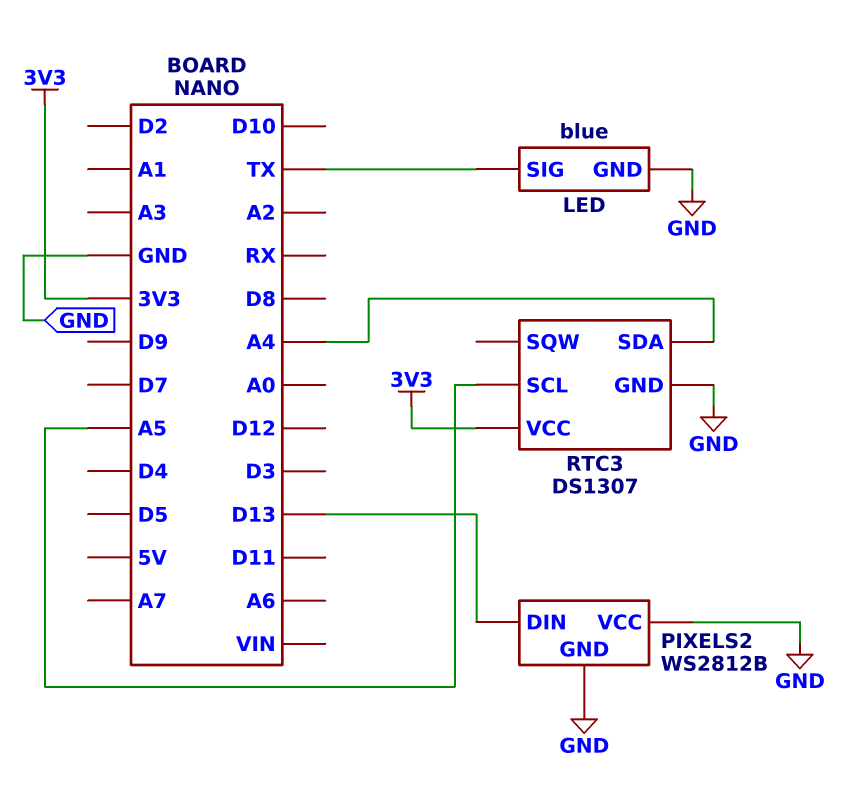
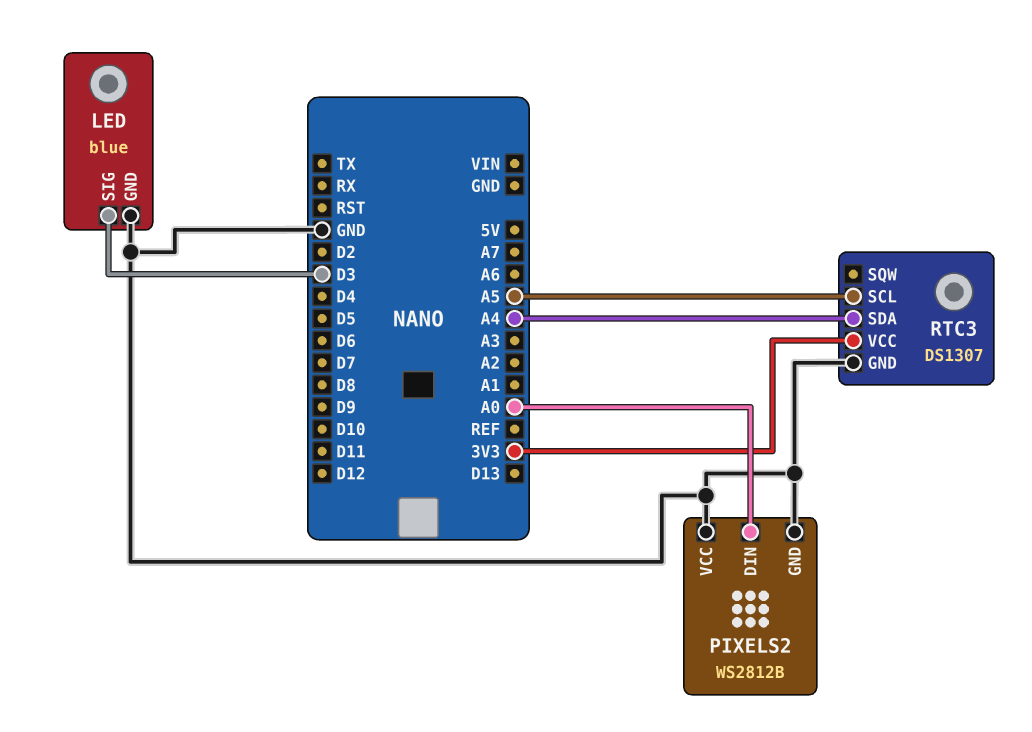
LED pin SIG: TX -> D3
PIXELS2 pin DIN: D13 -> A0

